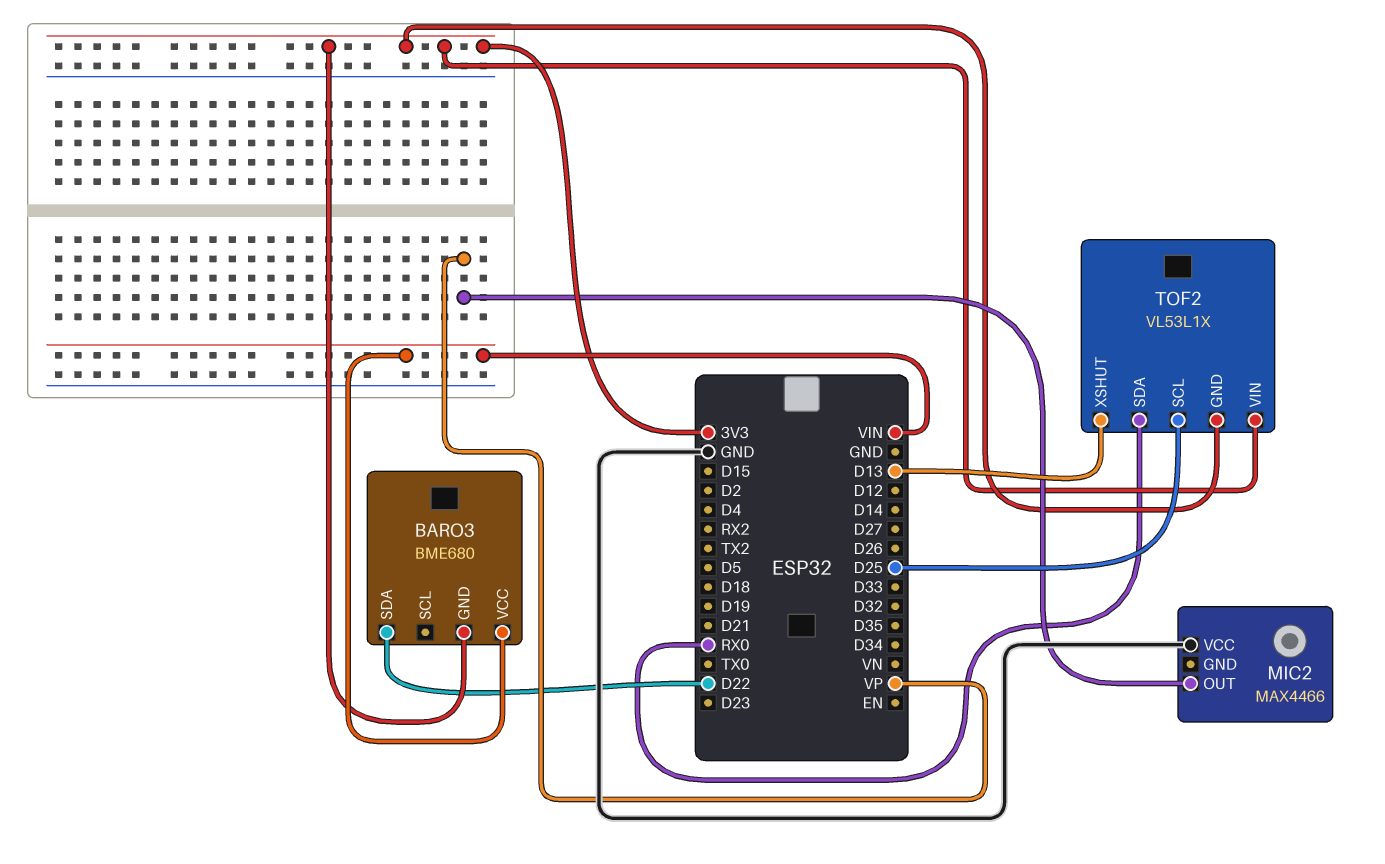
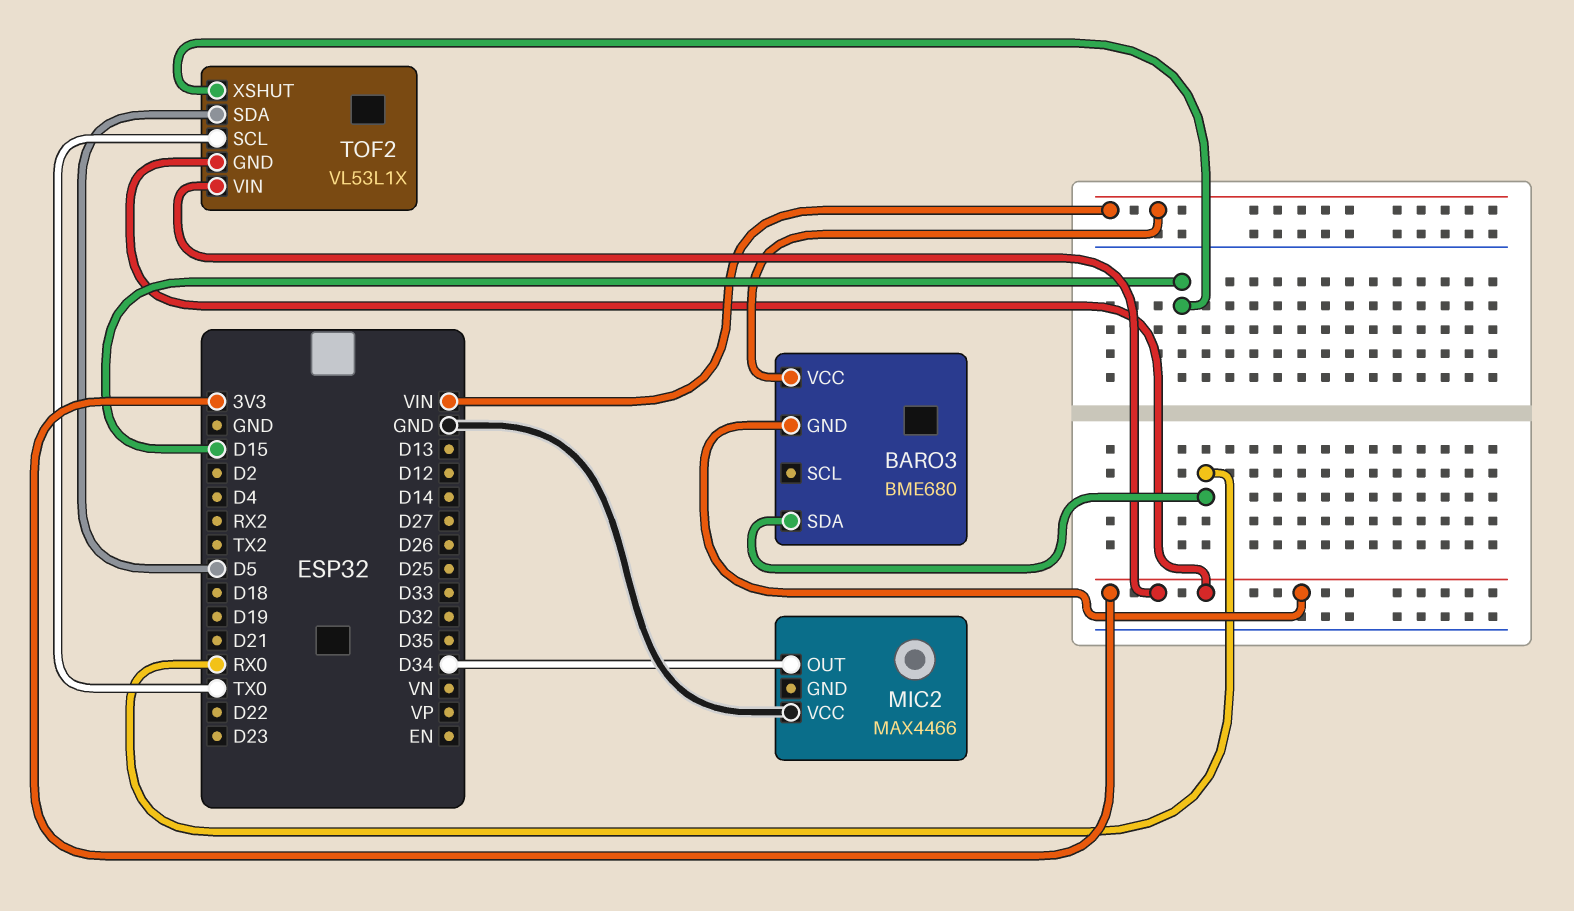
BARO3 pin SDA: D22 -> RX0
MIC2 pin OUT: VP -> D34
TOF2 pin SCL: D25 -> TX0
TOF2 pin SDA: RX0 -> D5
TOF2 pin XSHUT: D13 -> D15

